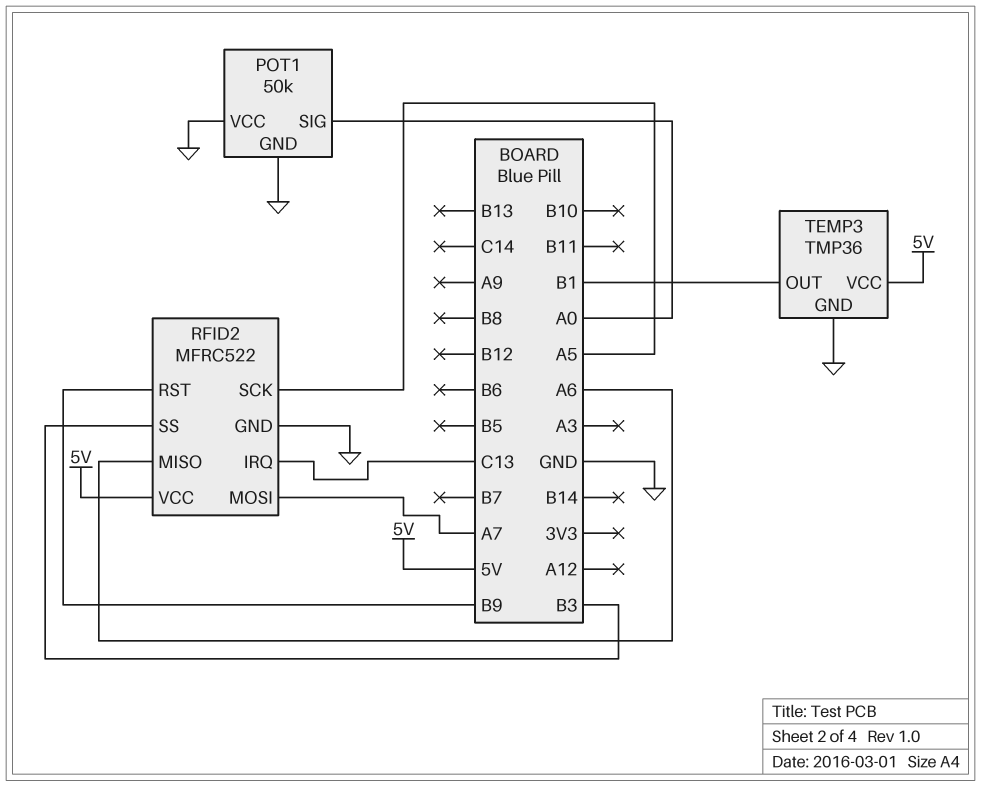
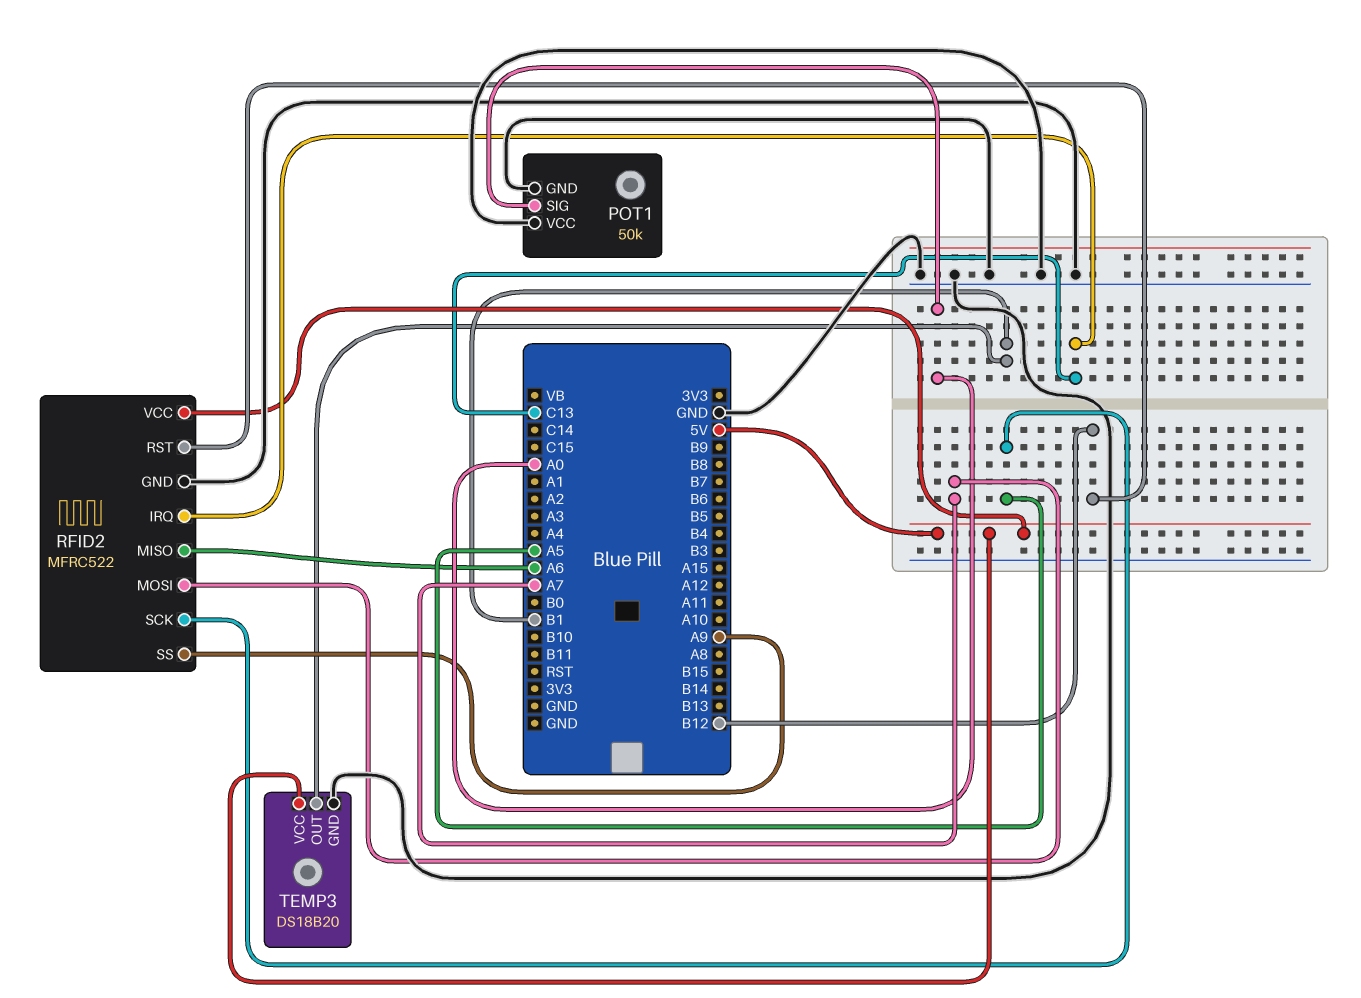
RFID2 pin RST: B9 -> B12
RFID2 pin SS: B3 -> A9
TEMP3: TMP36 -> DS18B20

